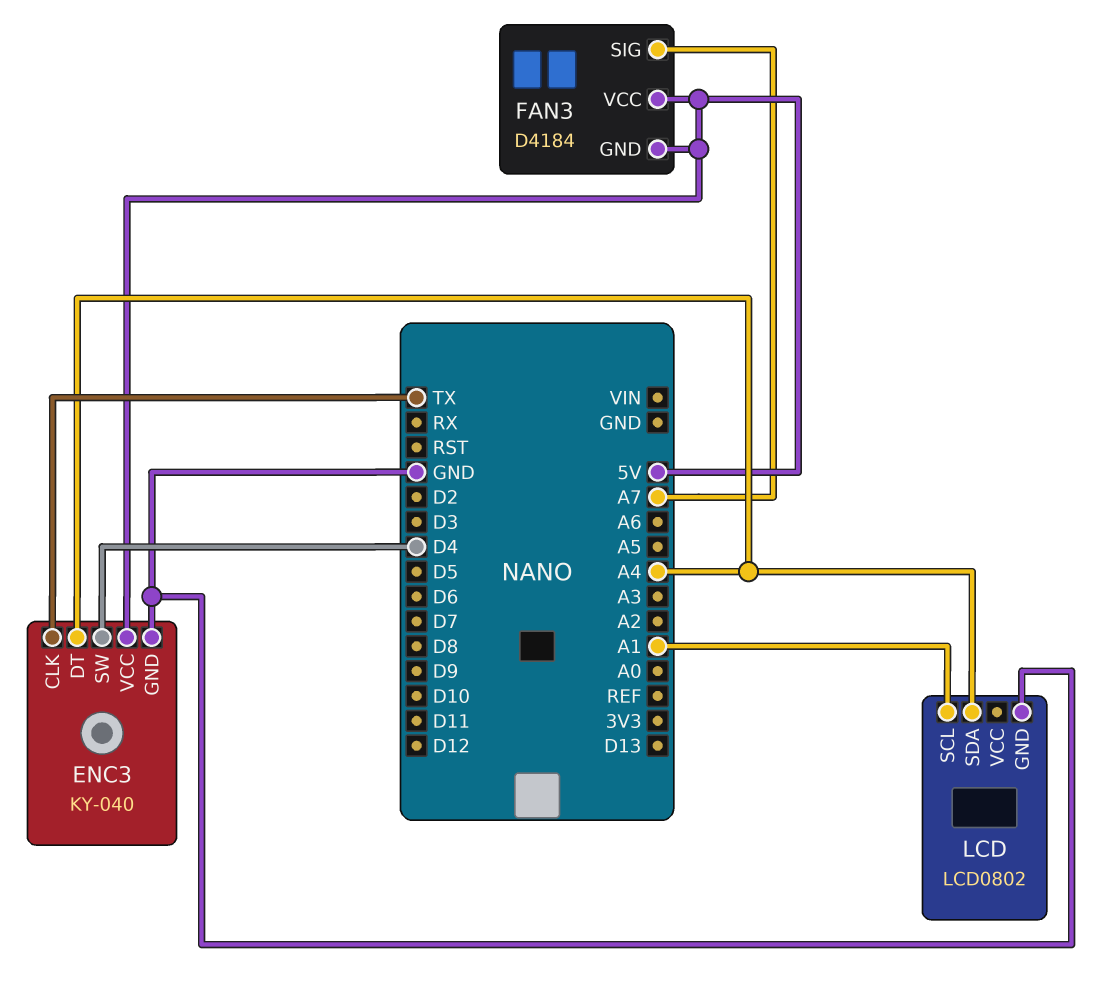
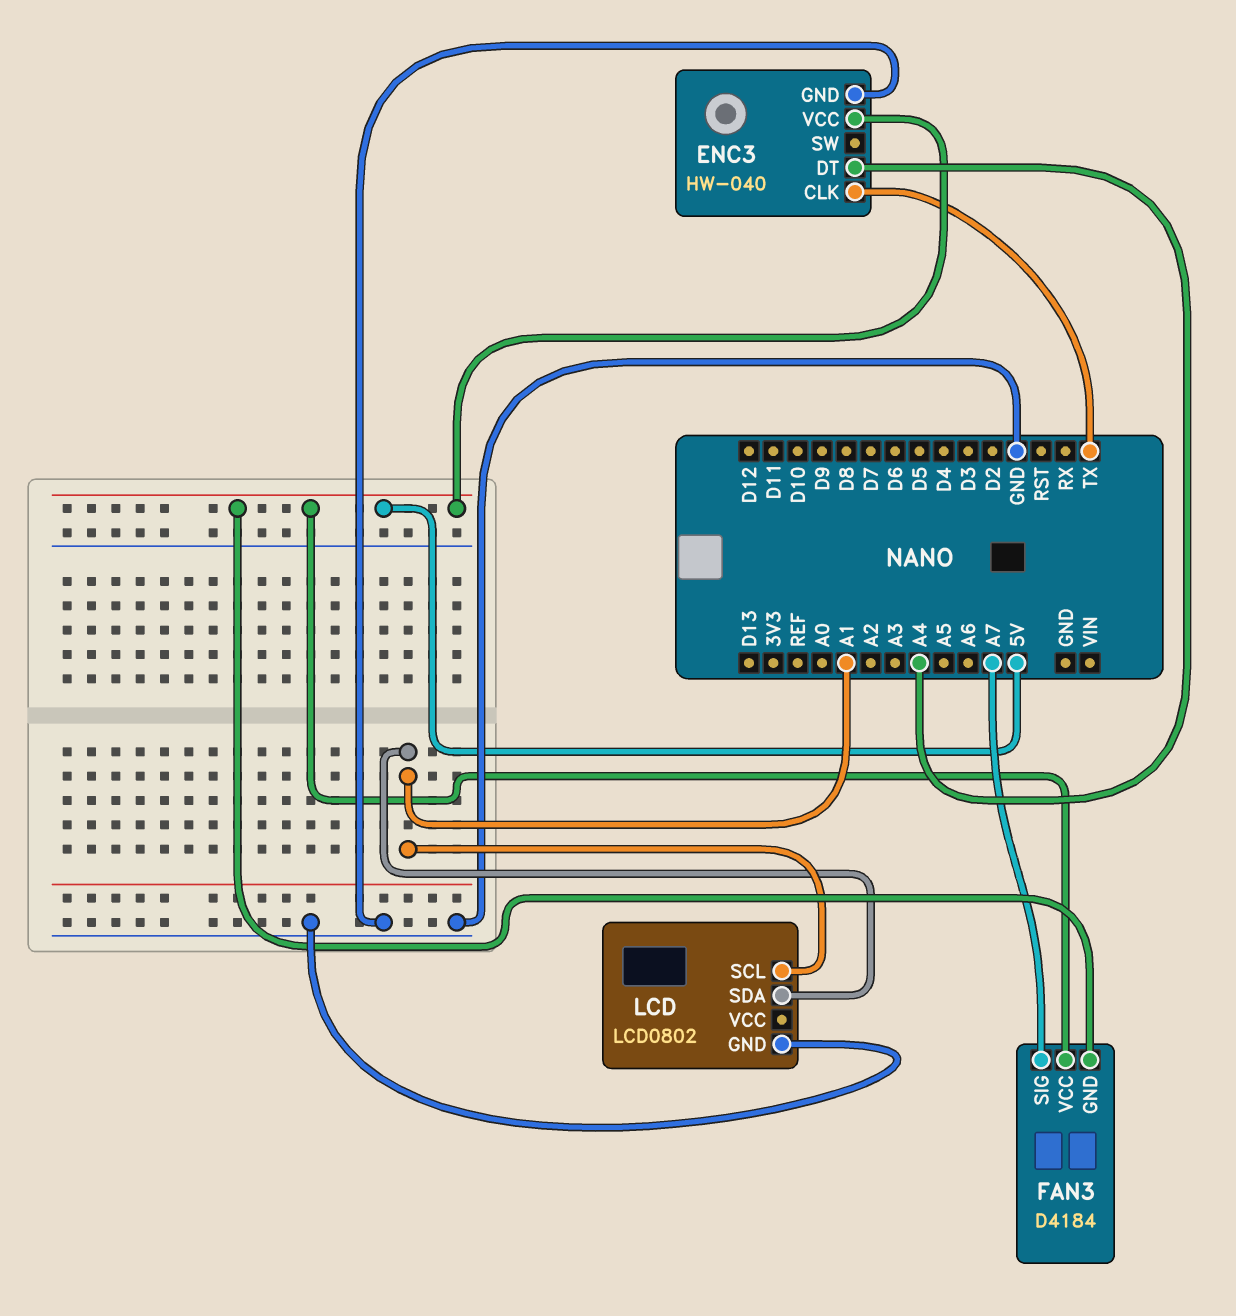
ENC3: KY-040 -> HW-040
ENC3 pin SW: D4 -> none
LCD pin SDA: A4 -> A1

